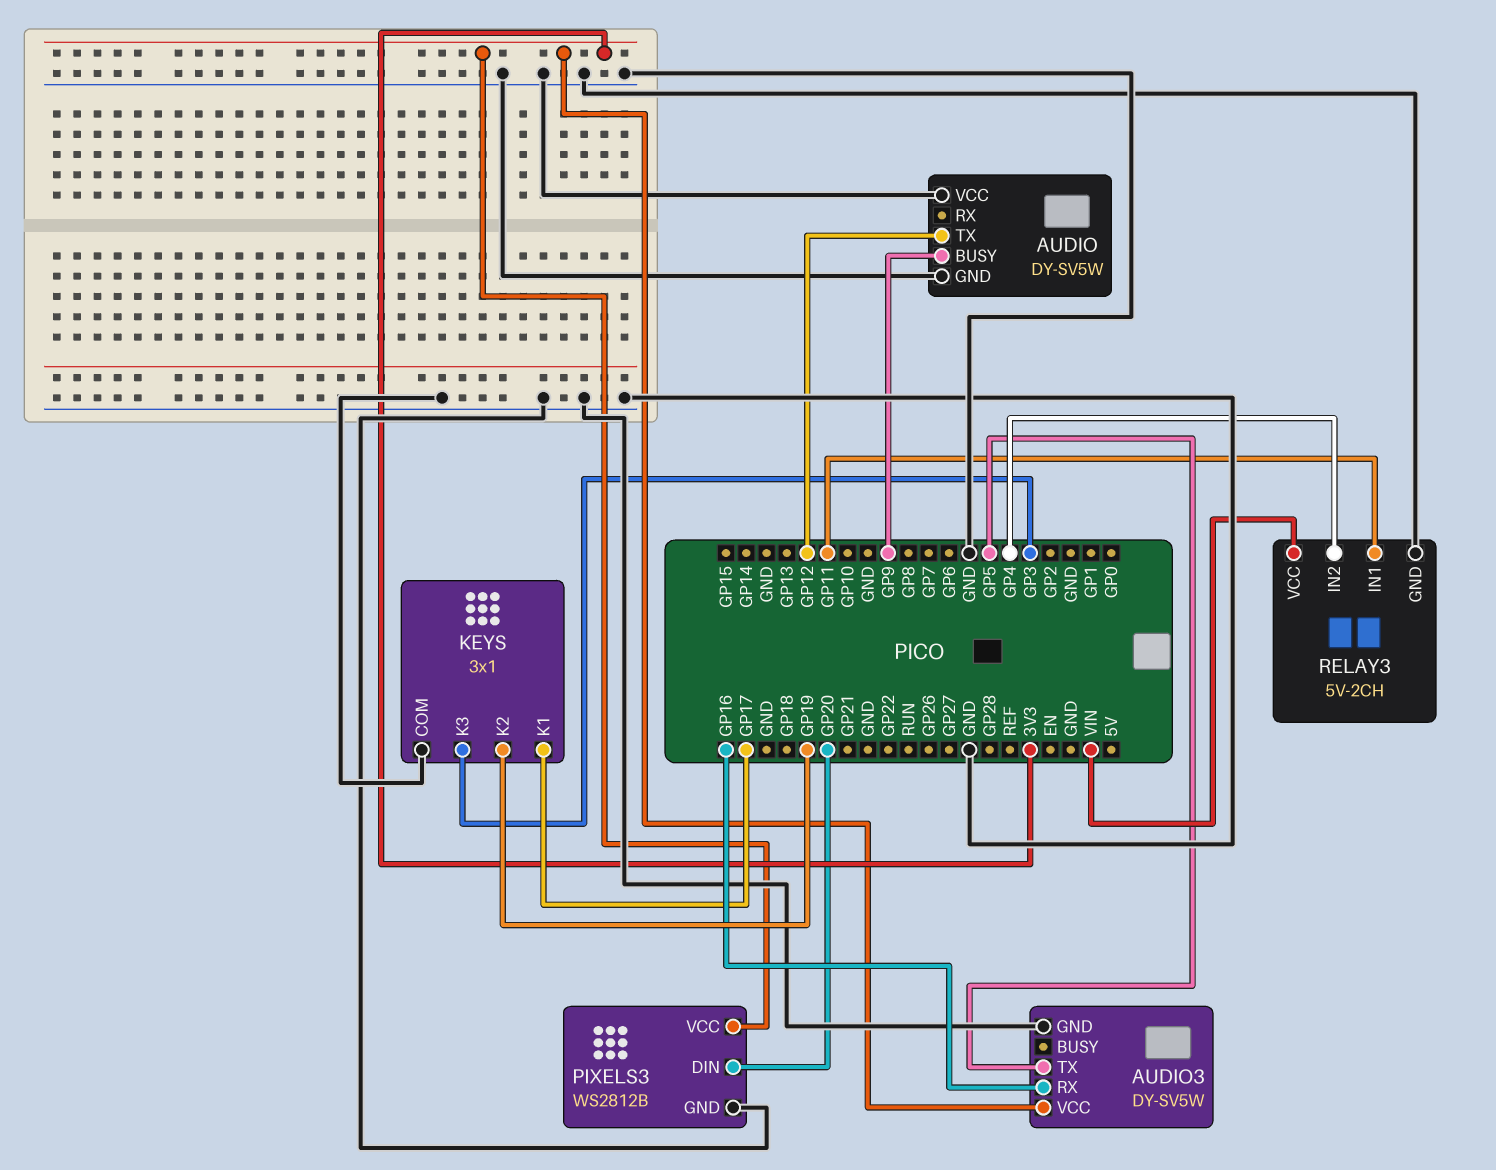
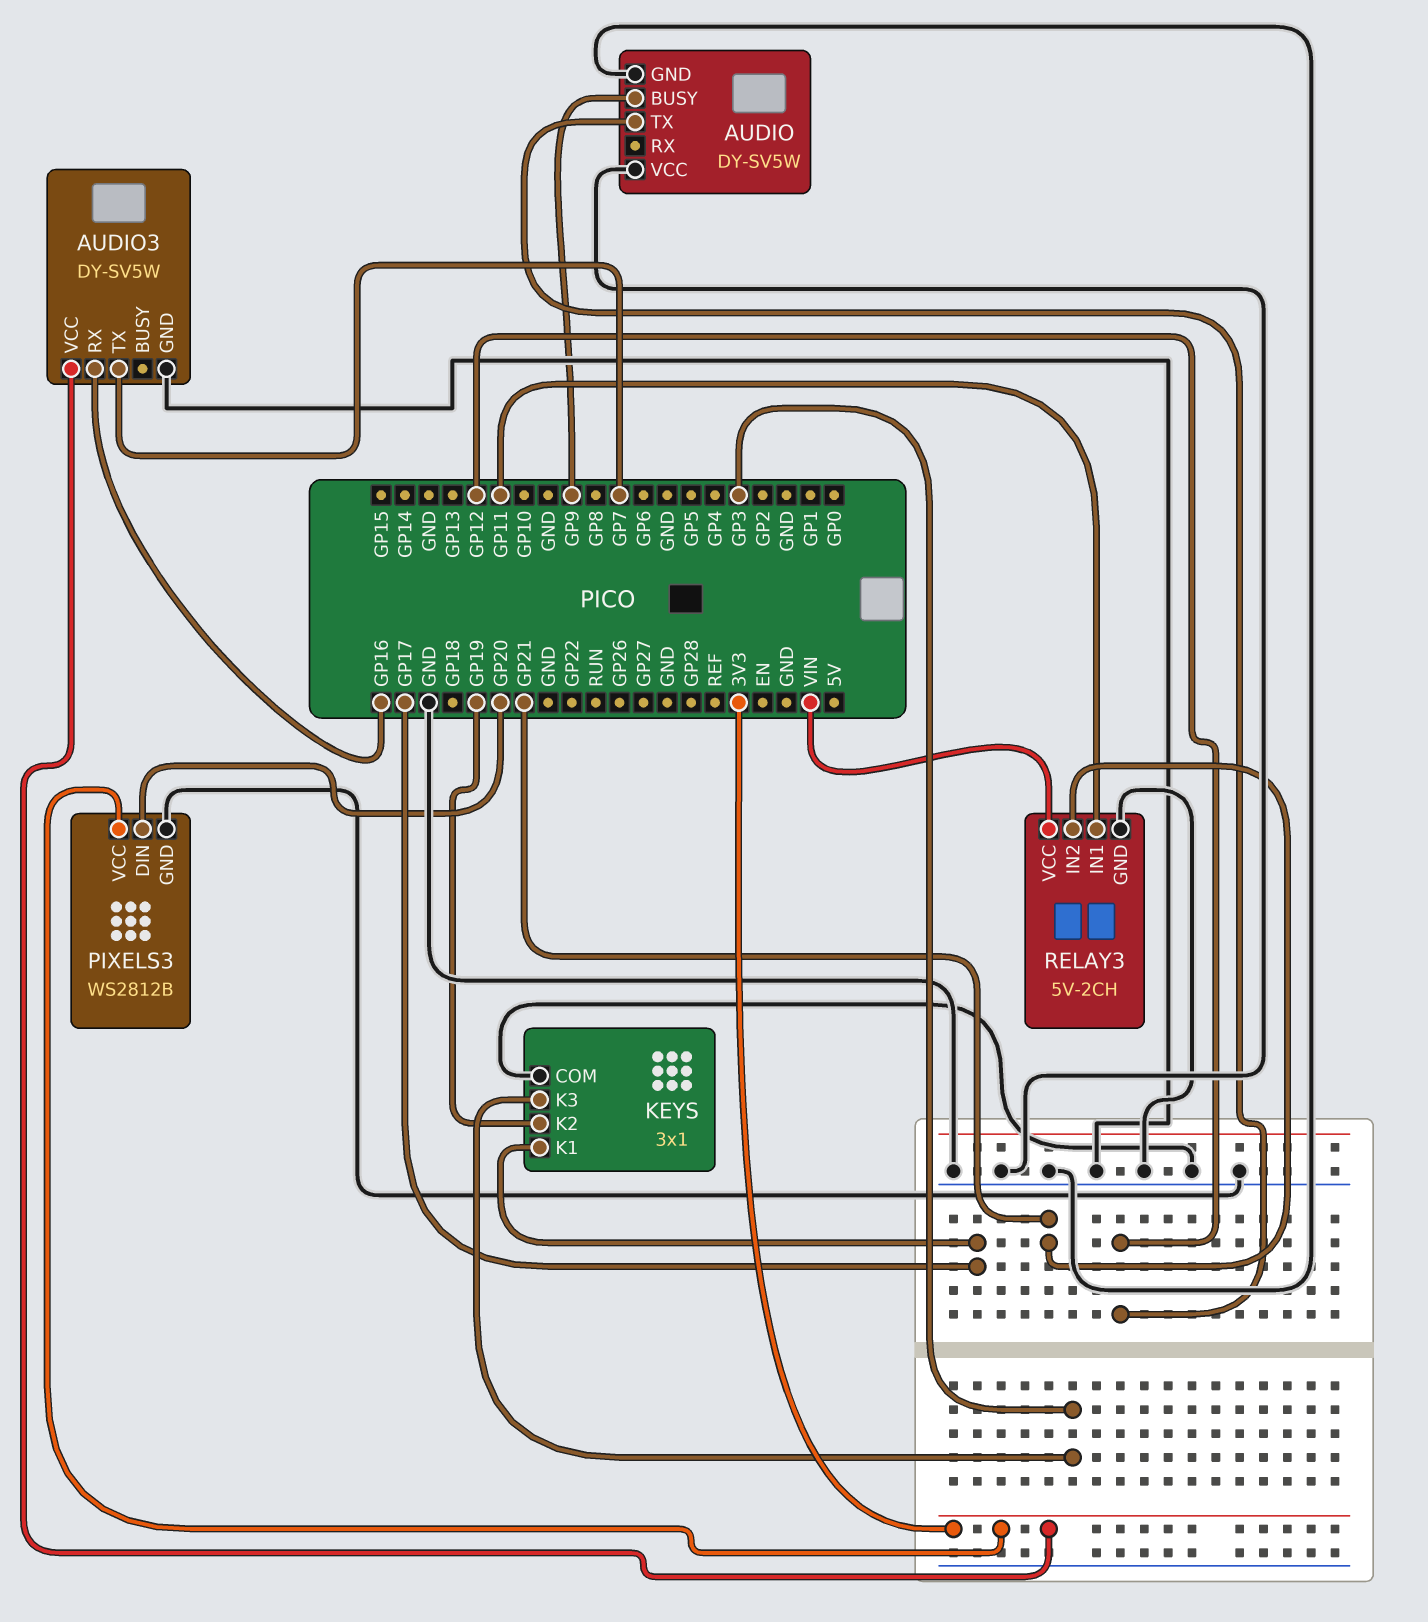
AUDIO3 pin TX: GP5 -> GP7
RELAY3 pin IN2: GP4 -> GP21

